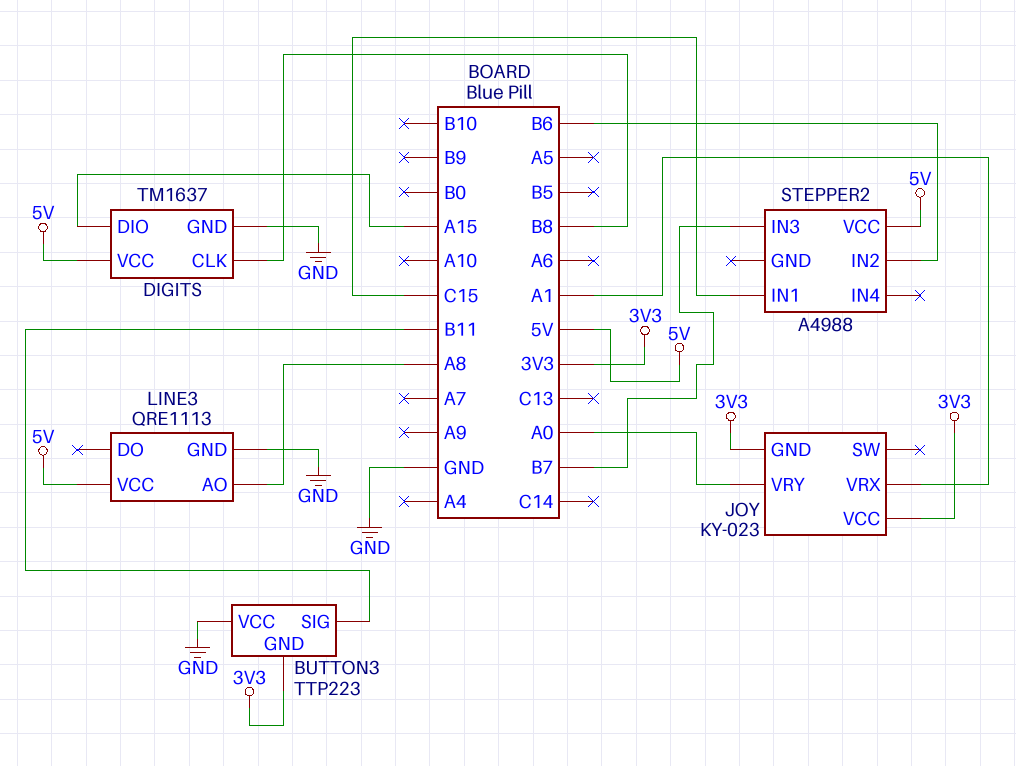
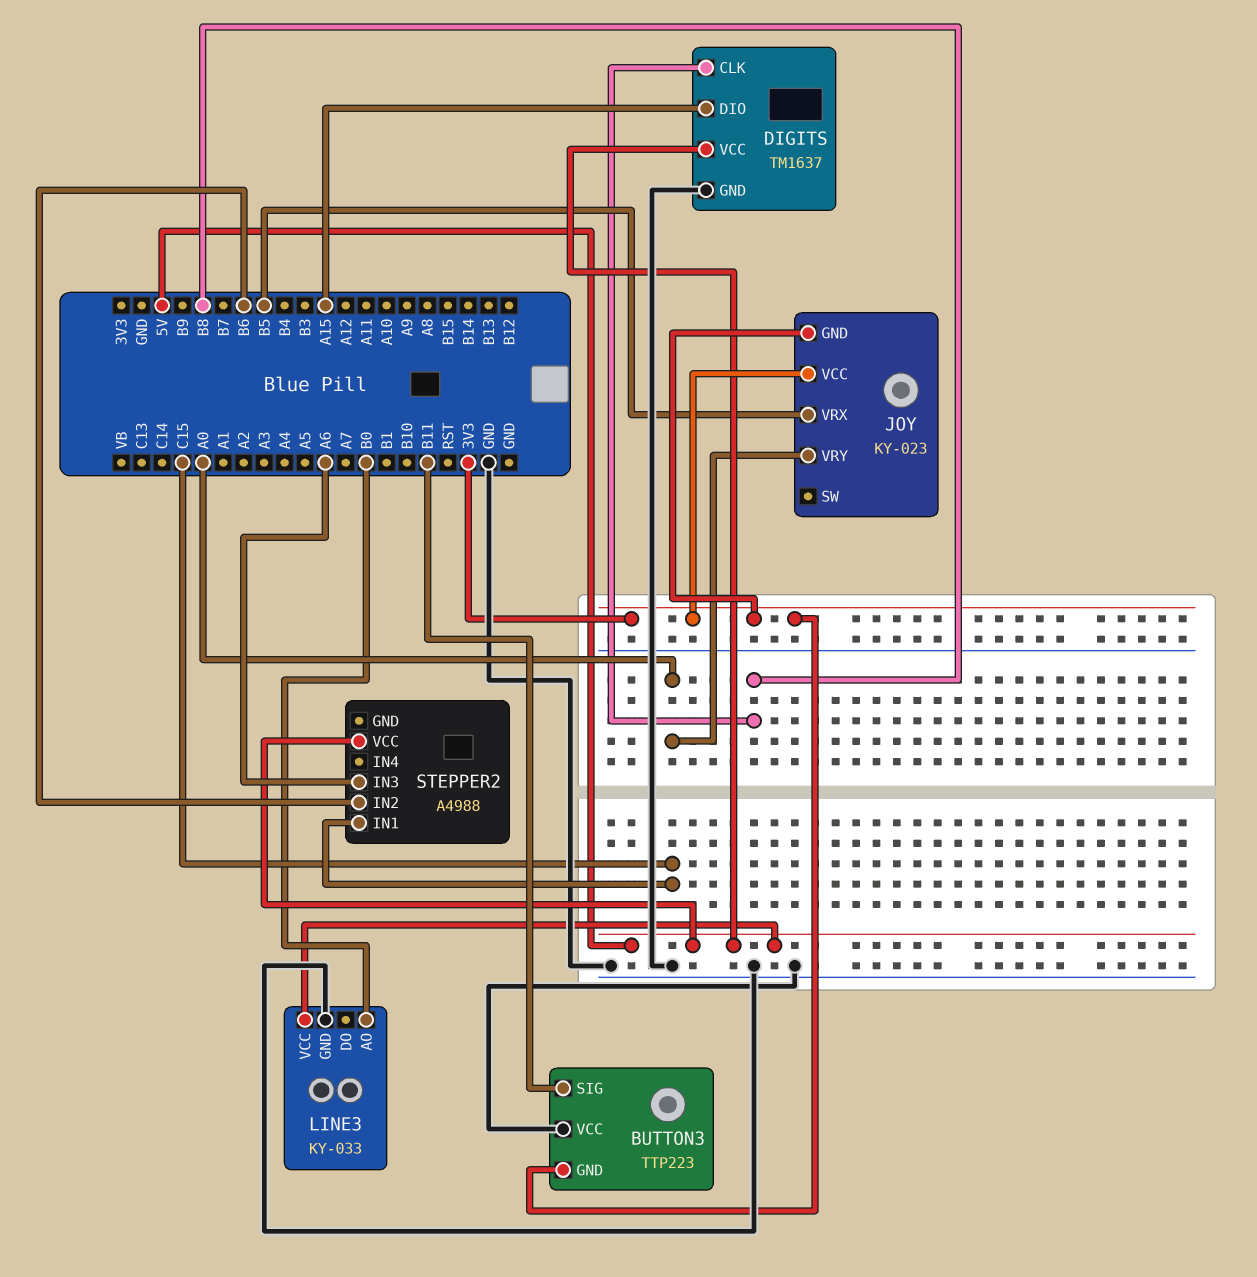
JOY pin VRX: A1 -> B5
LINE3: QRE1113 -> KY-033
LINE3 pin AO: A8 -> B0
STEPPER2 pin IN3: B7 -> A6

